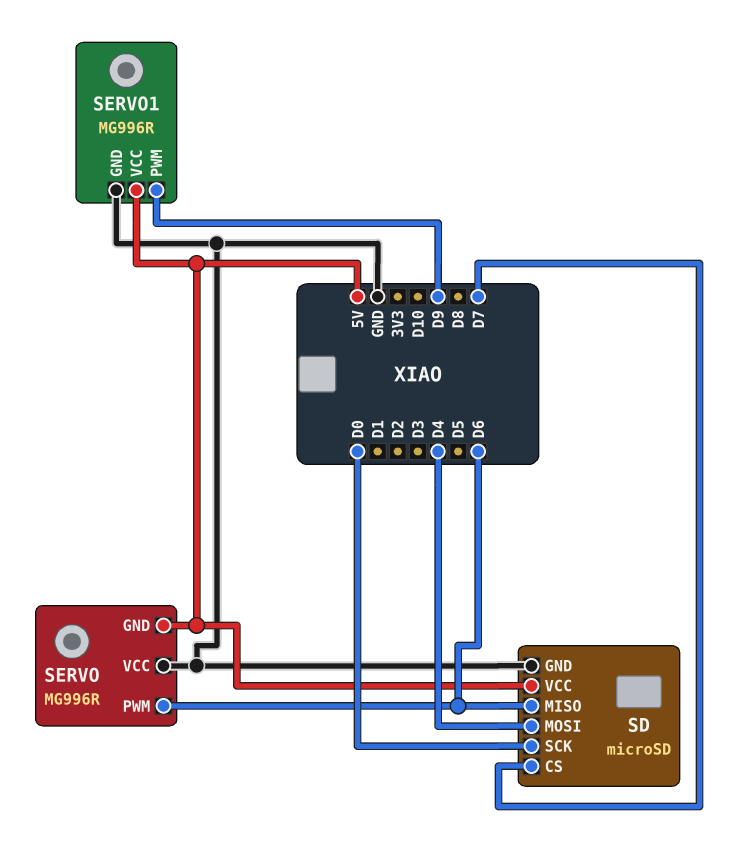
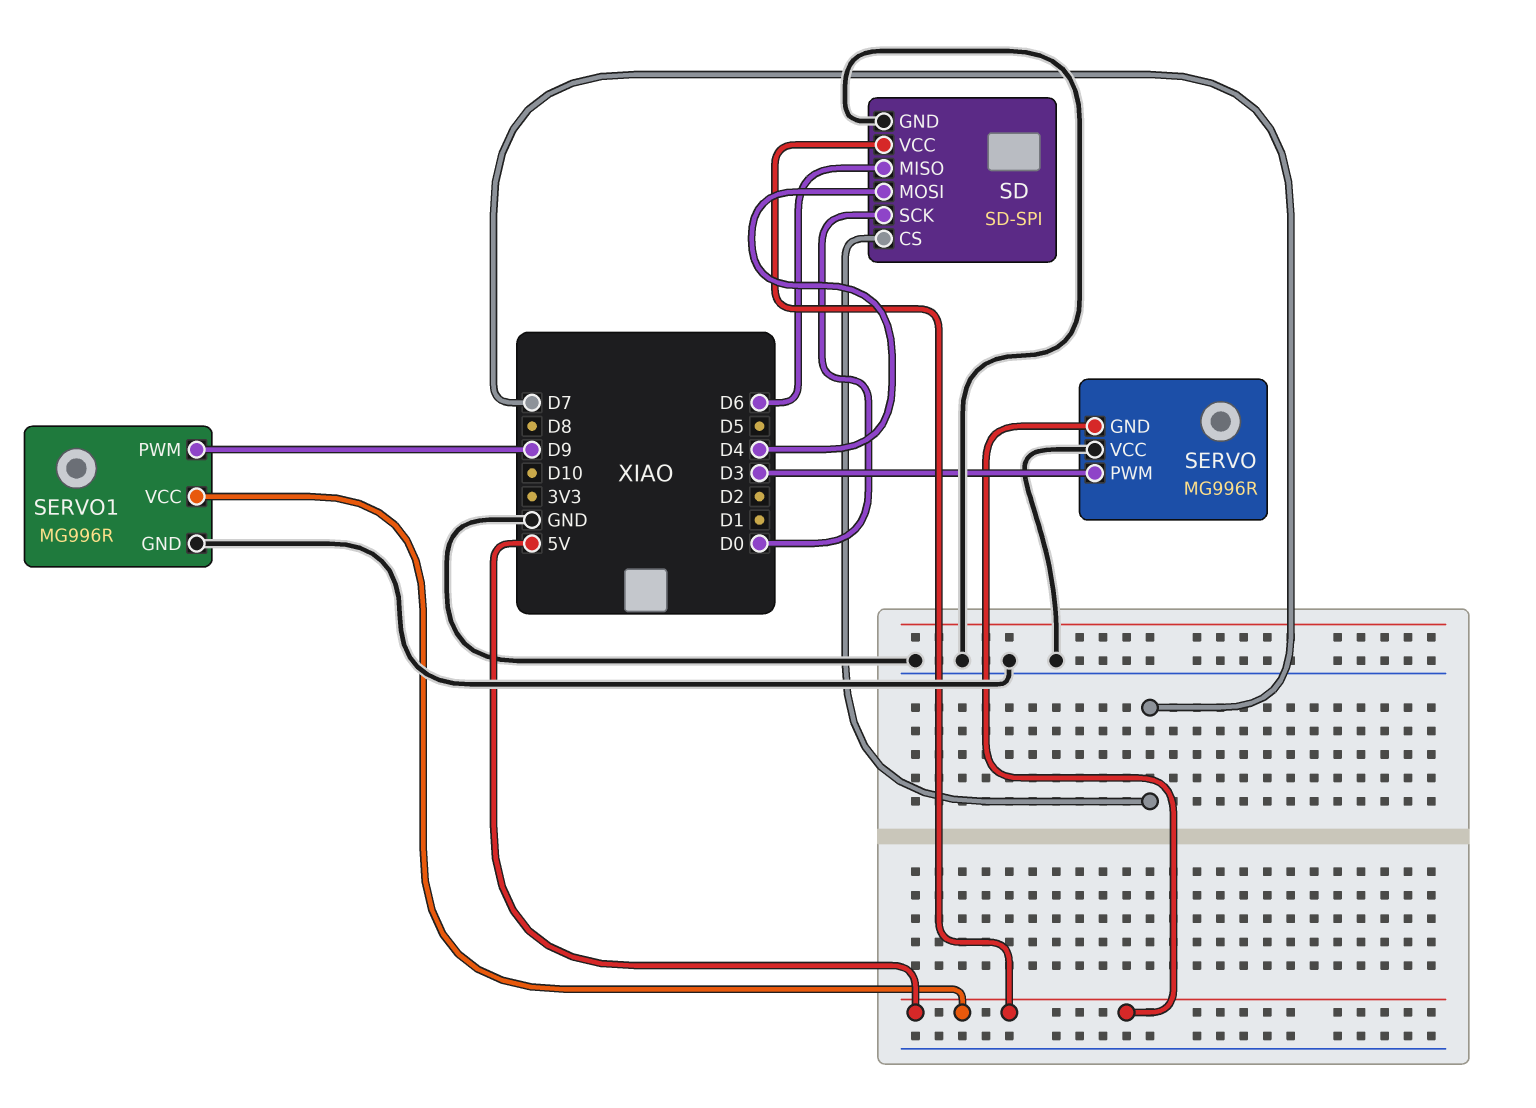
SD: microSD -> SD-SPI
SERVO pin PWM: D6 -> D3

